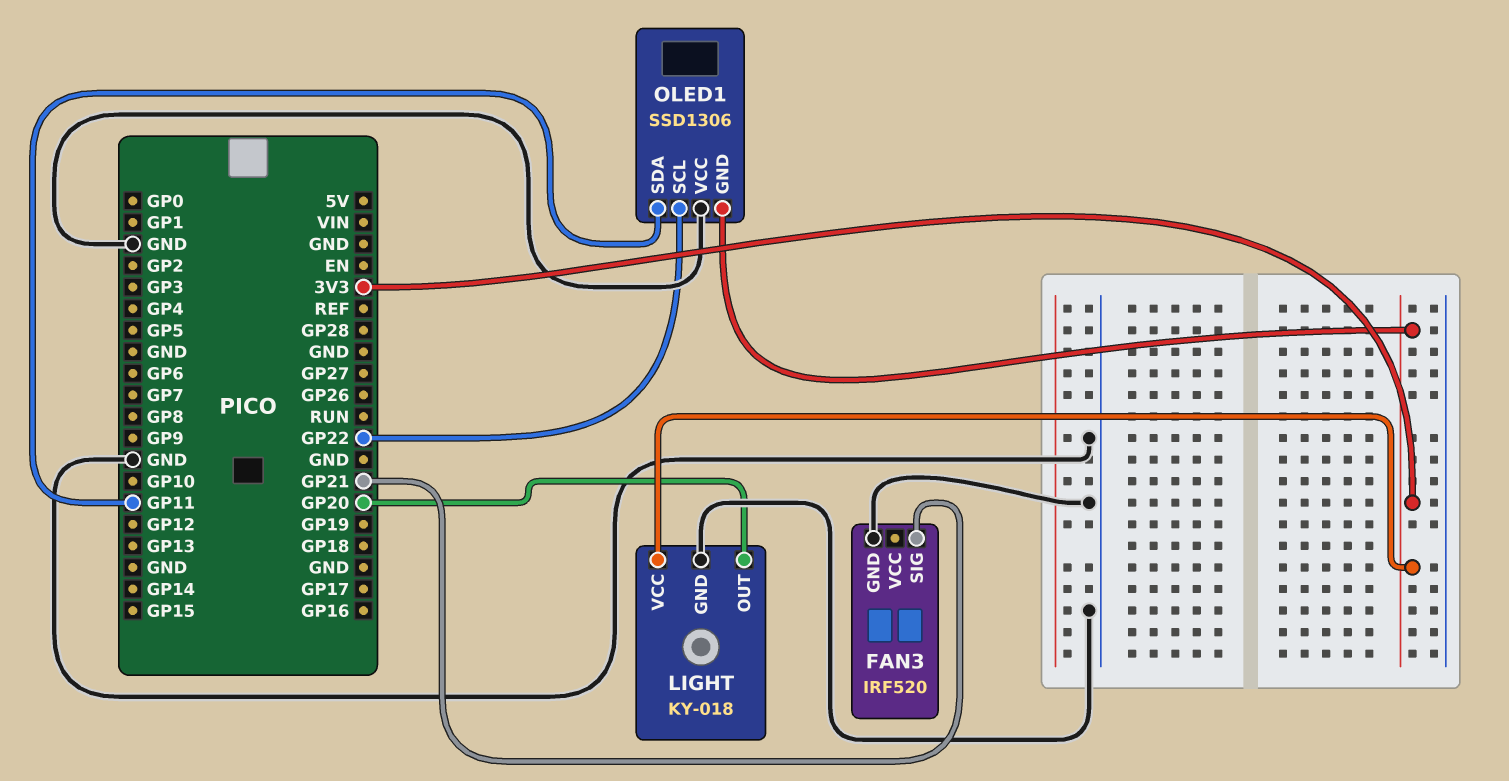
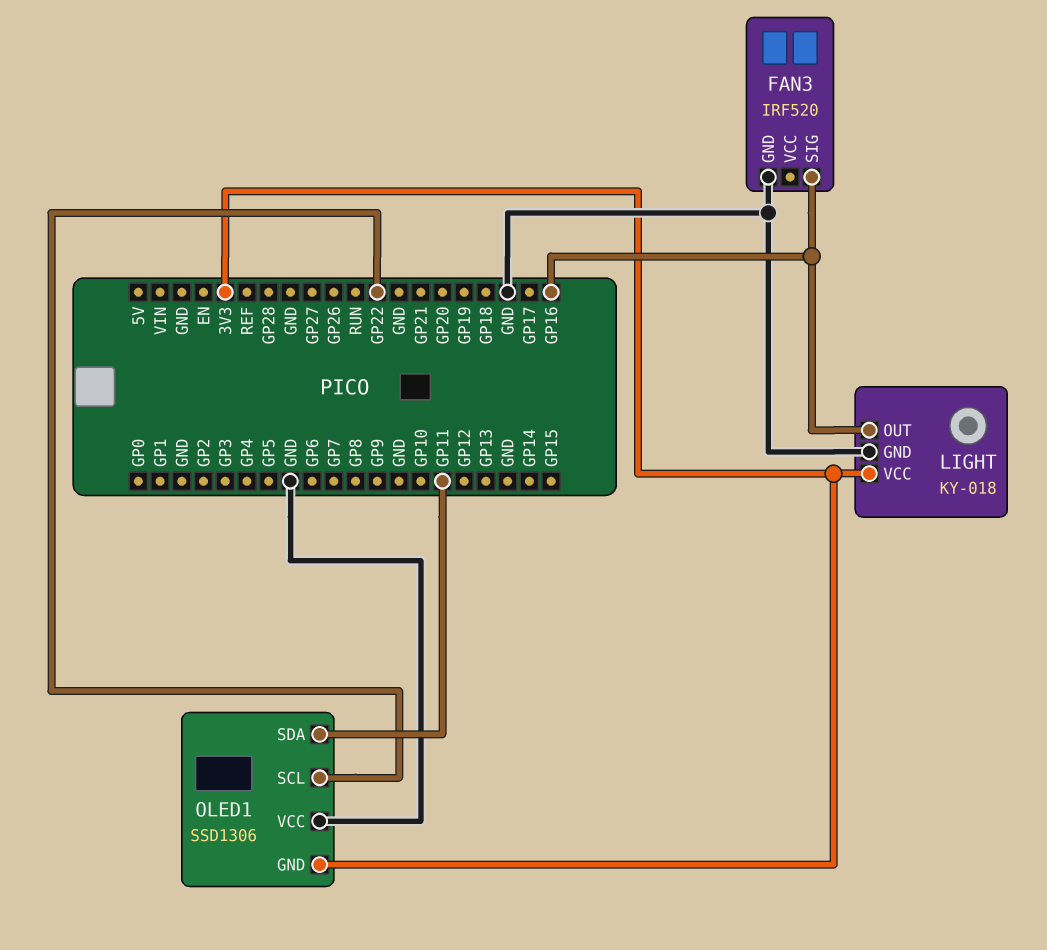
FAN3 pin SIG: GP21 -> GP16
LIGHT pin OUT: GP20 -> GP16

